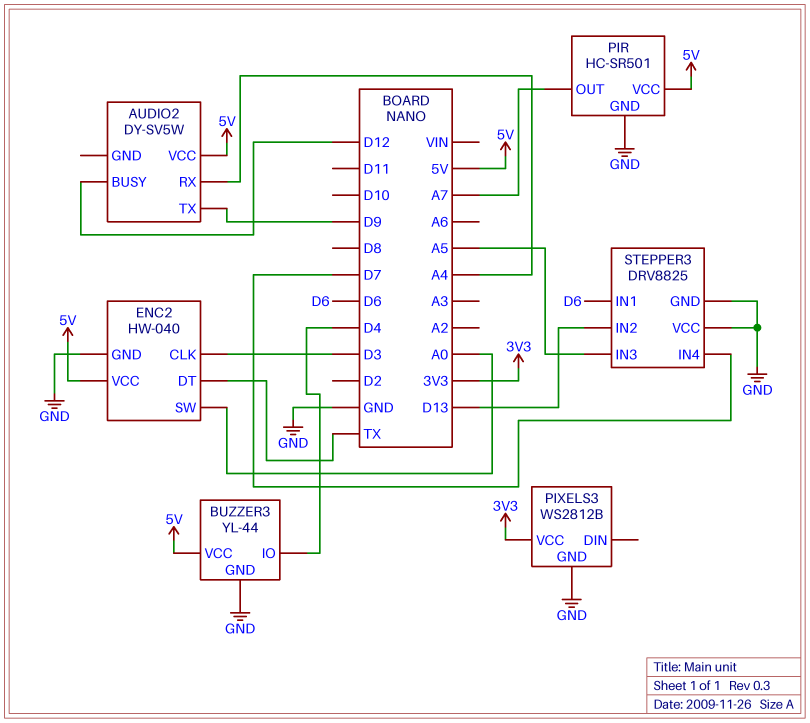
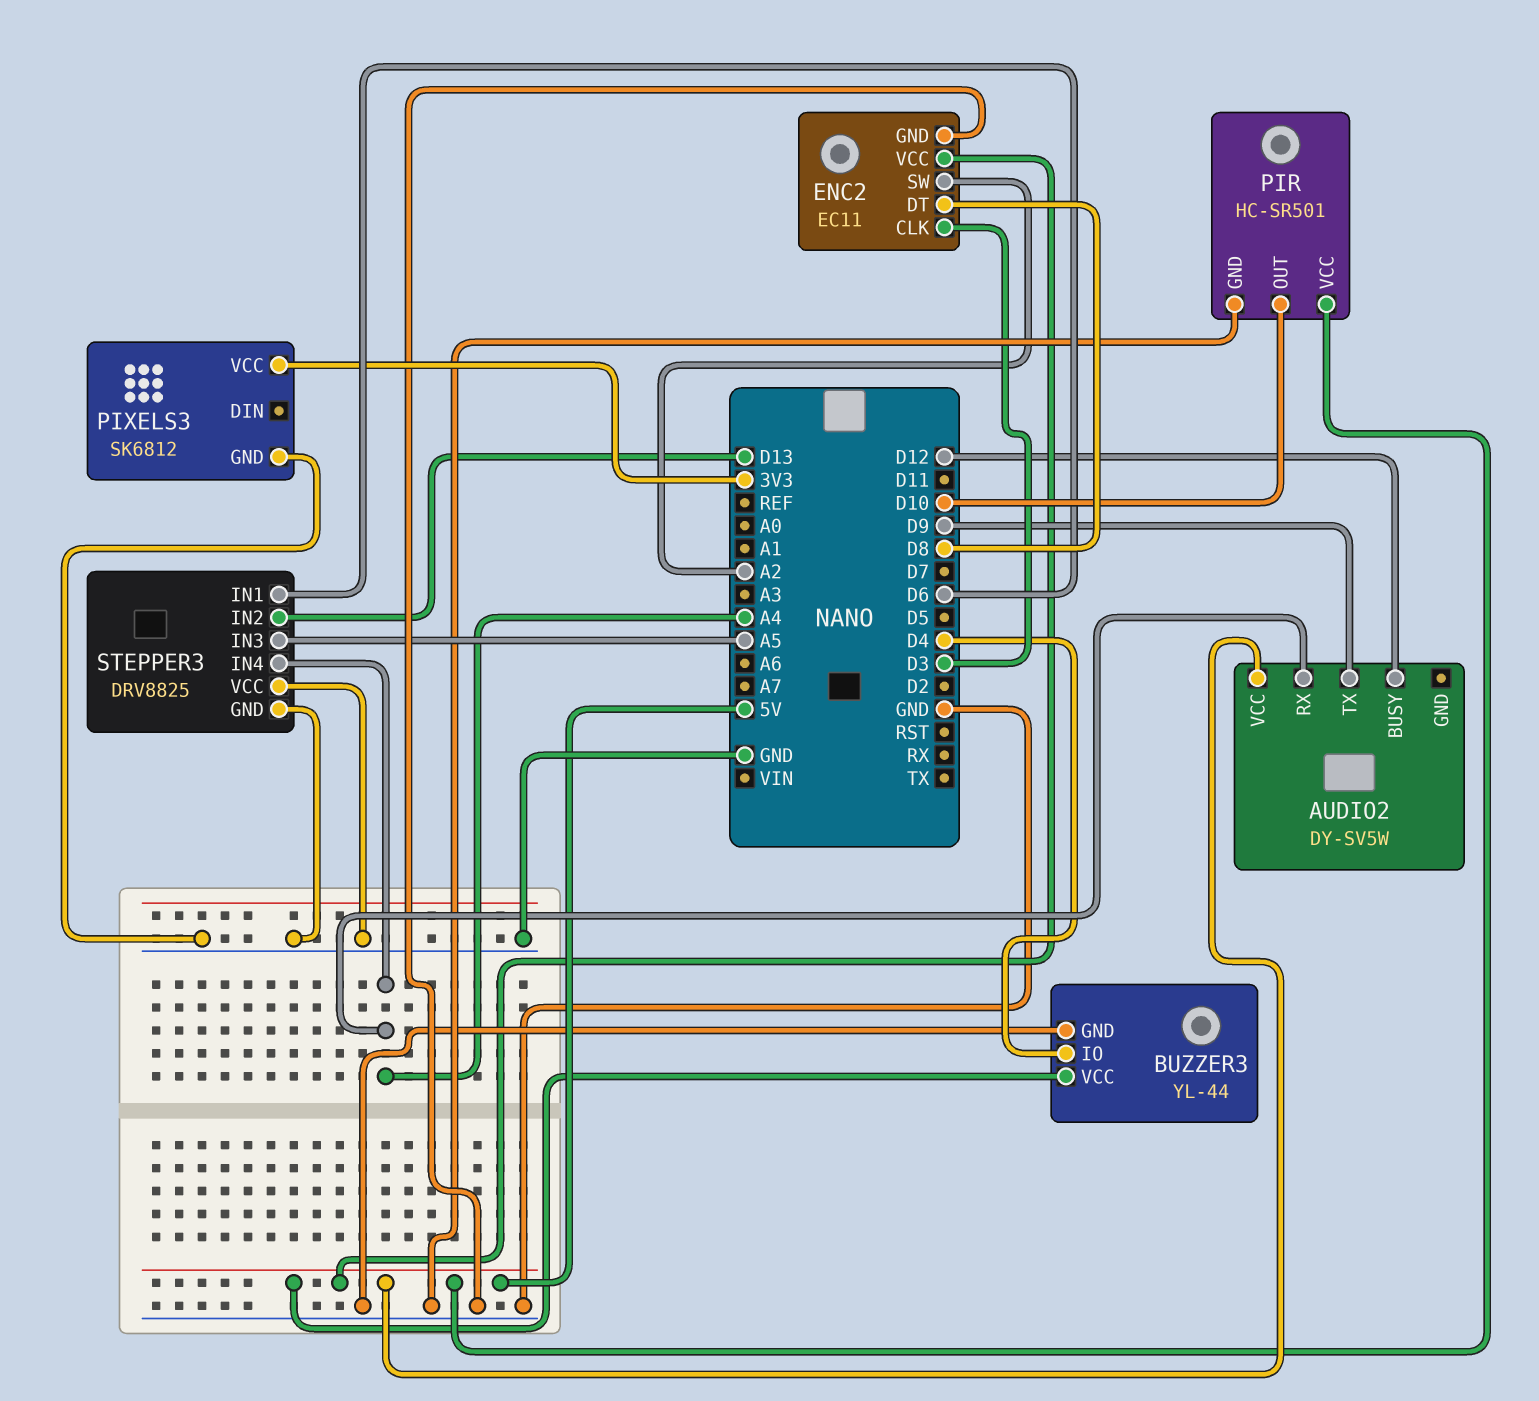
ENC2: HW-040 -> EC11
ENC2 pin DT: TX -> D8
ENC2 pin SW: A0 -> A2
PIR pin OUT: A7 -> D10
PIXELS3: WS2812B -> SK6812
STEPPER3 pin IN4: D7 -> A4

